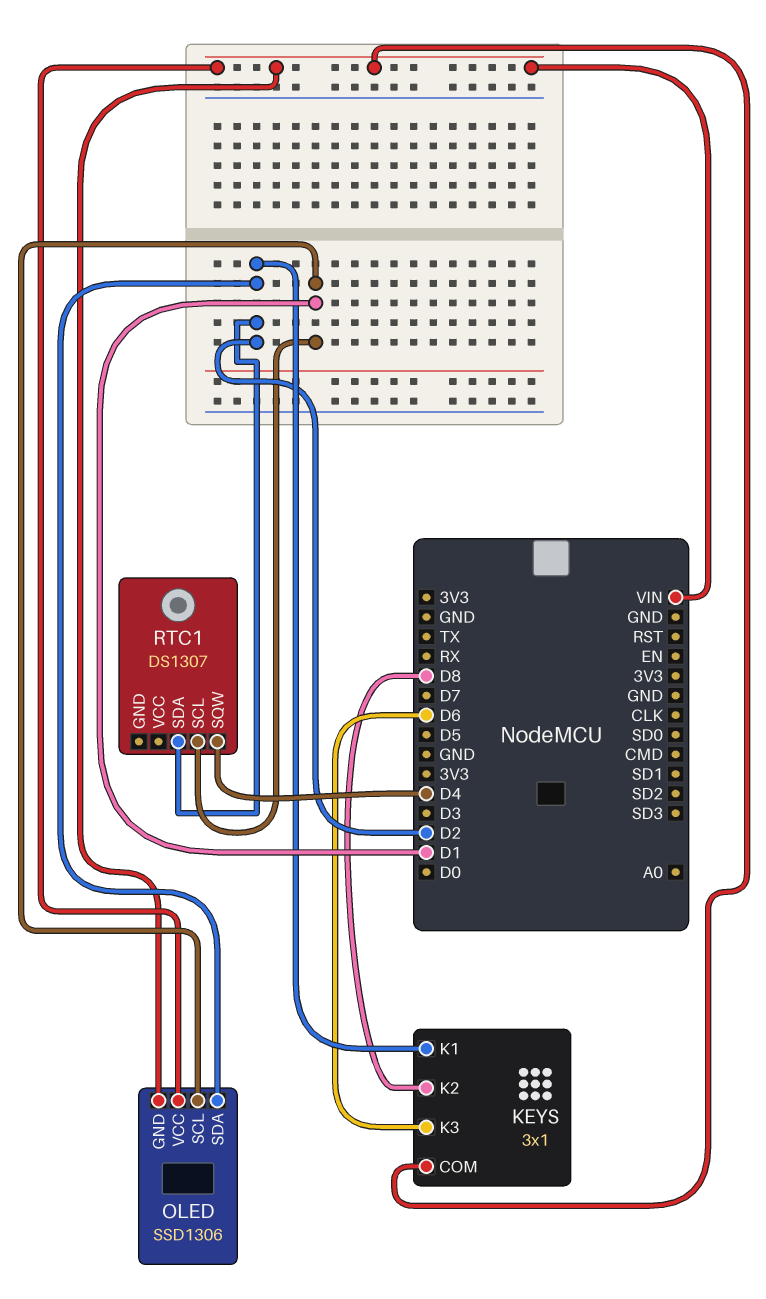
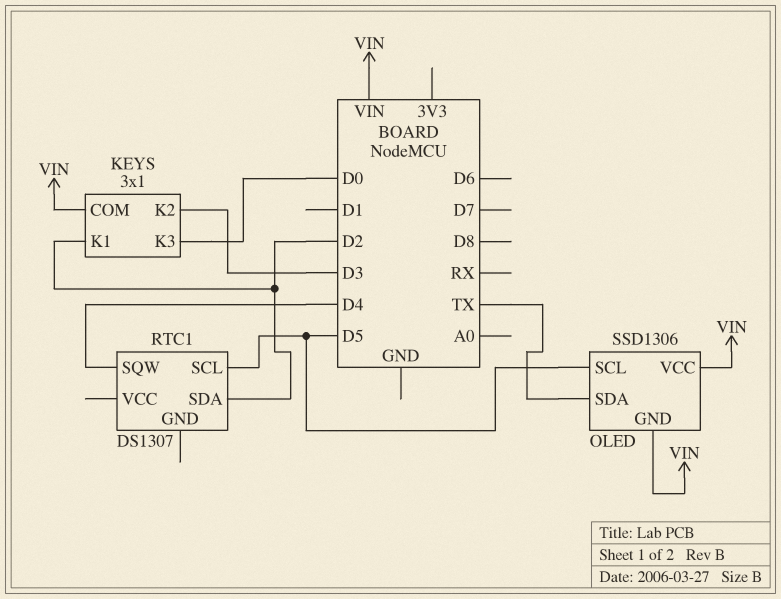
KEYS pin K2: D8 -> D3
KEYS pin K3: D6 -> D0
OLED pin SCL: D1 -> D5
OLED pin SDA: D2 -> TX
RTC1 pin SCL: D1 -> D5

